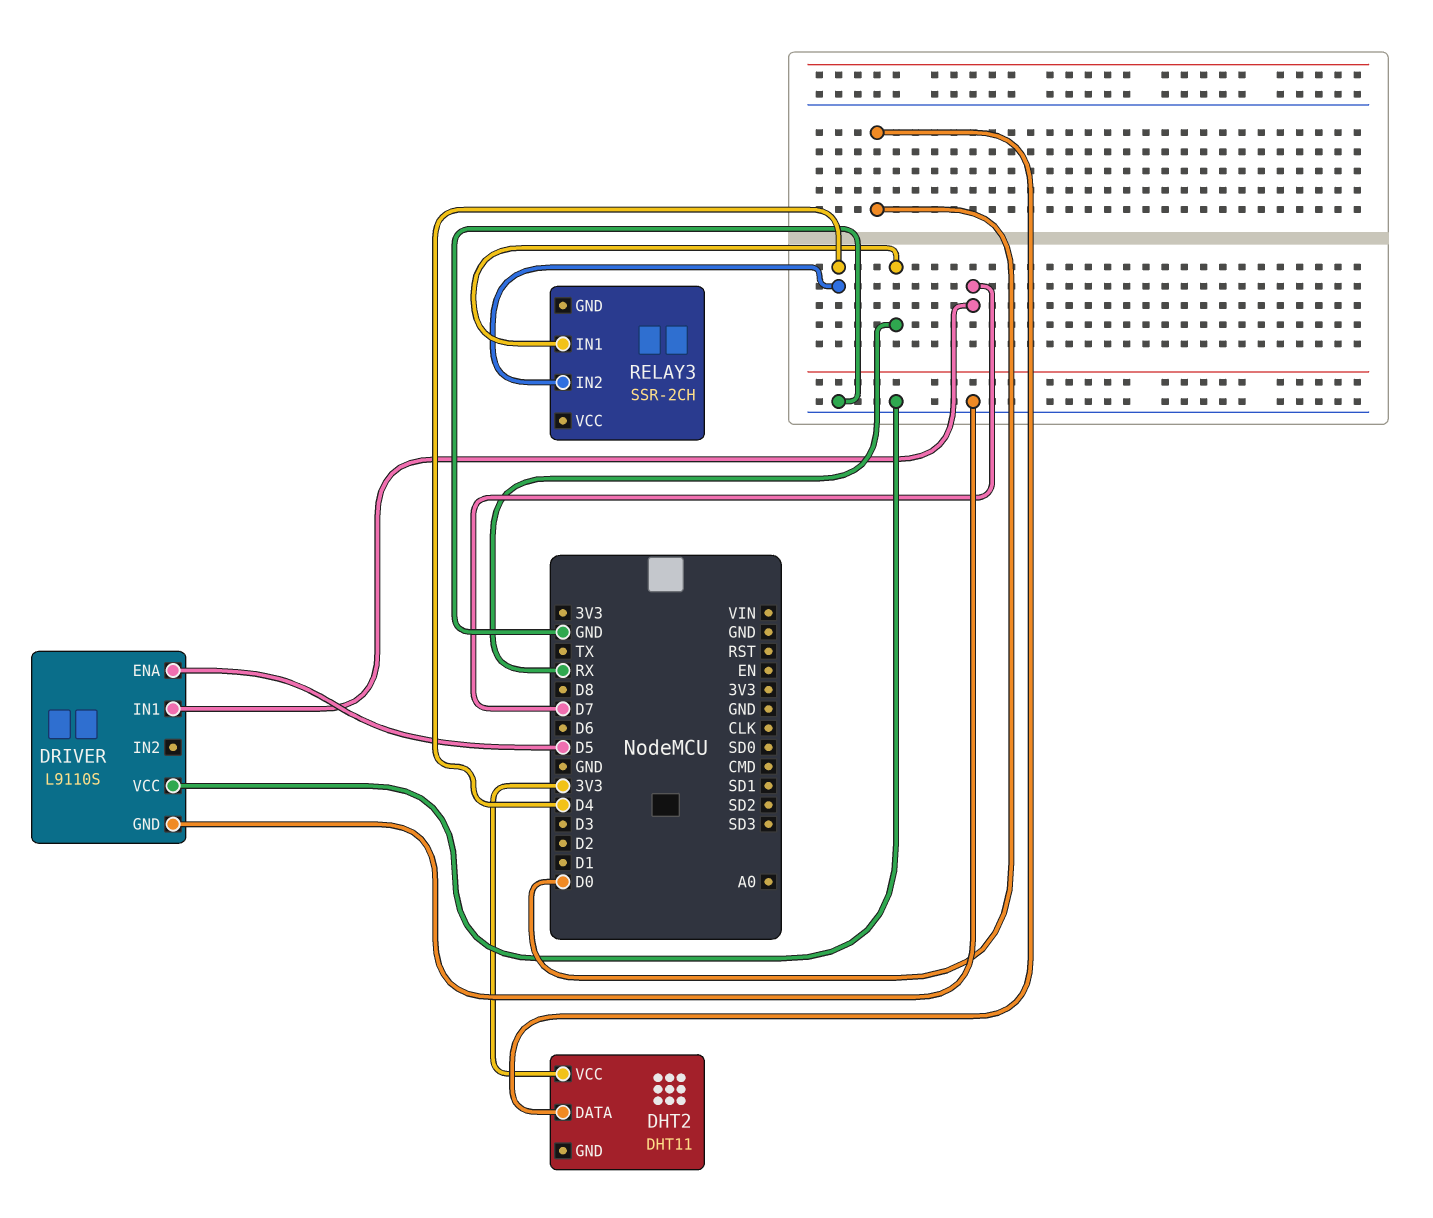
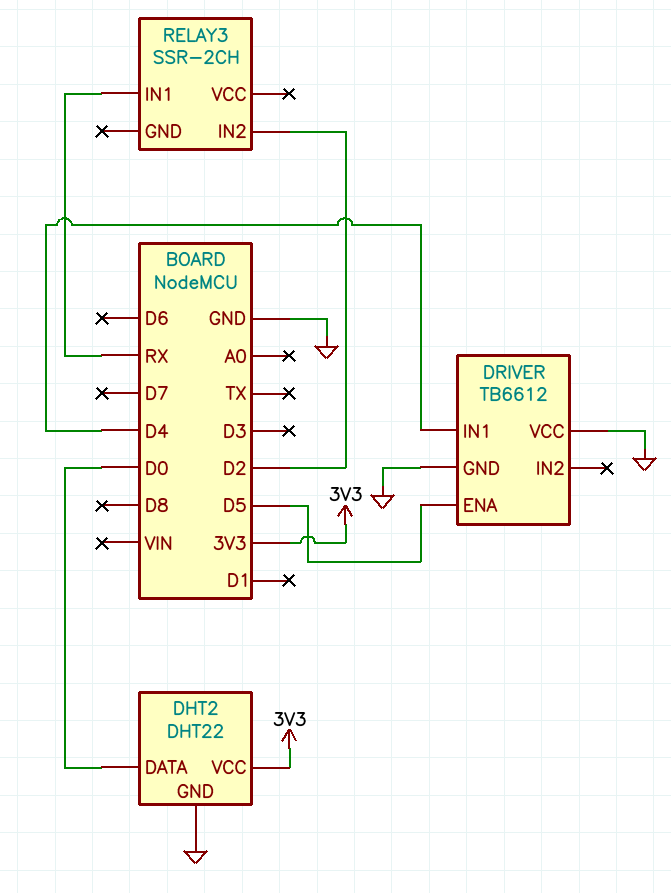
DHT2: DHT11 -> DHT22
DHT2 pin GND: none -> GND
DRIVER: L9110S -> TB6612
DRIVER pin IN1: D7 -> D4
RELAY3 pin IN2: D4 -> D2

